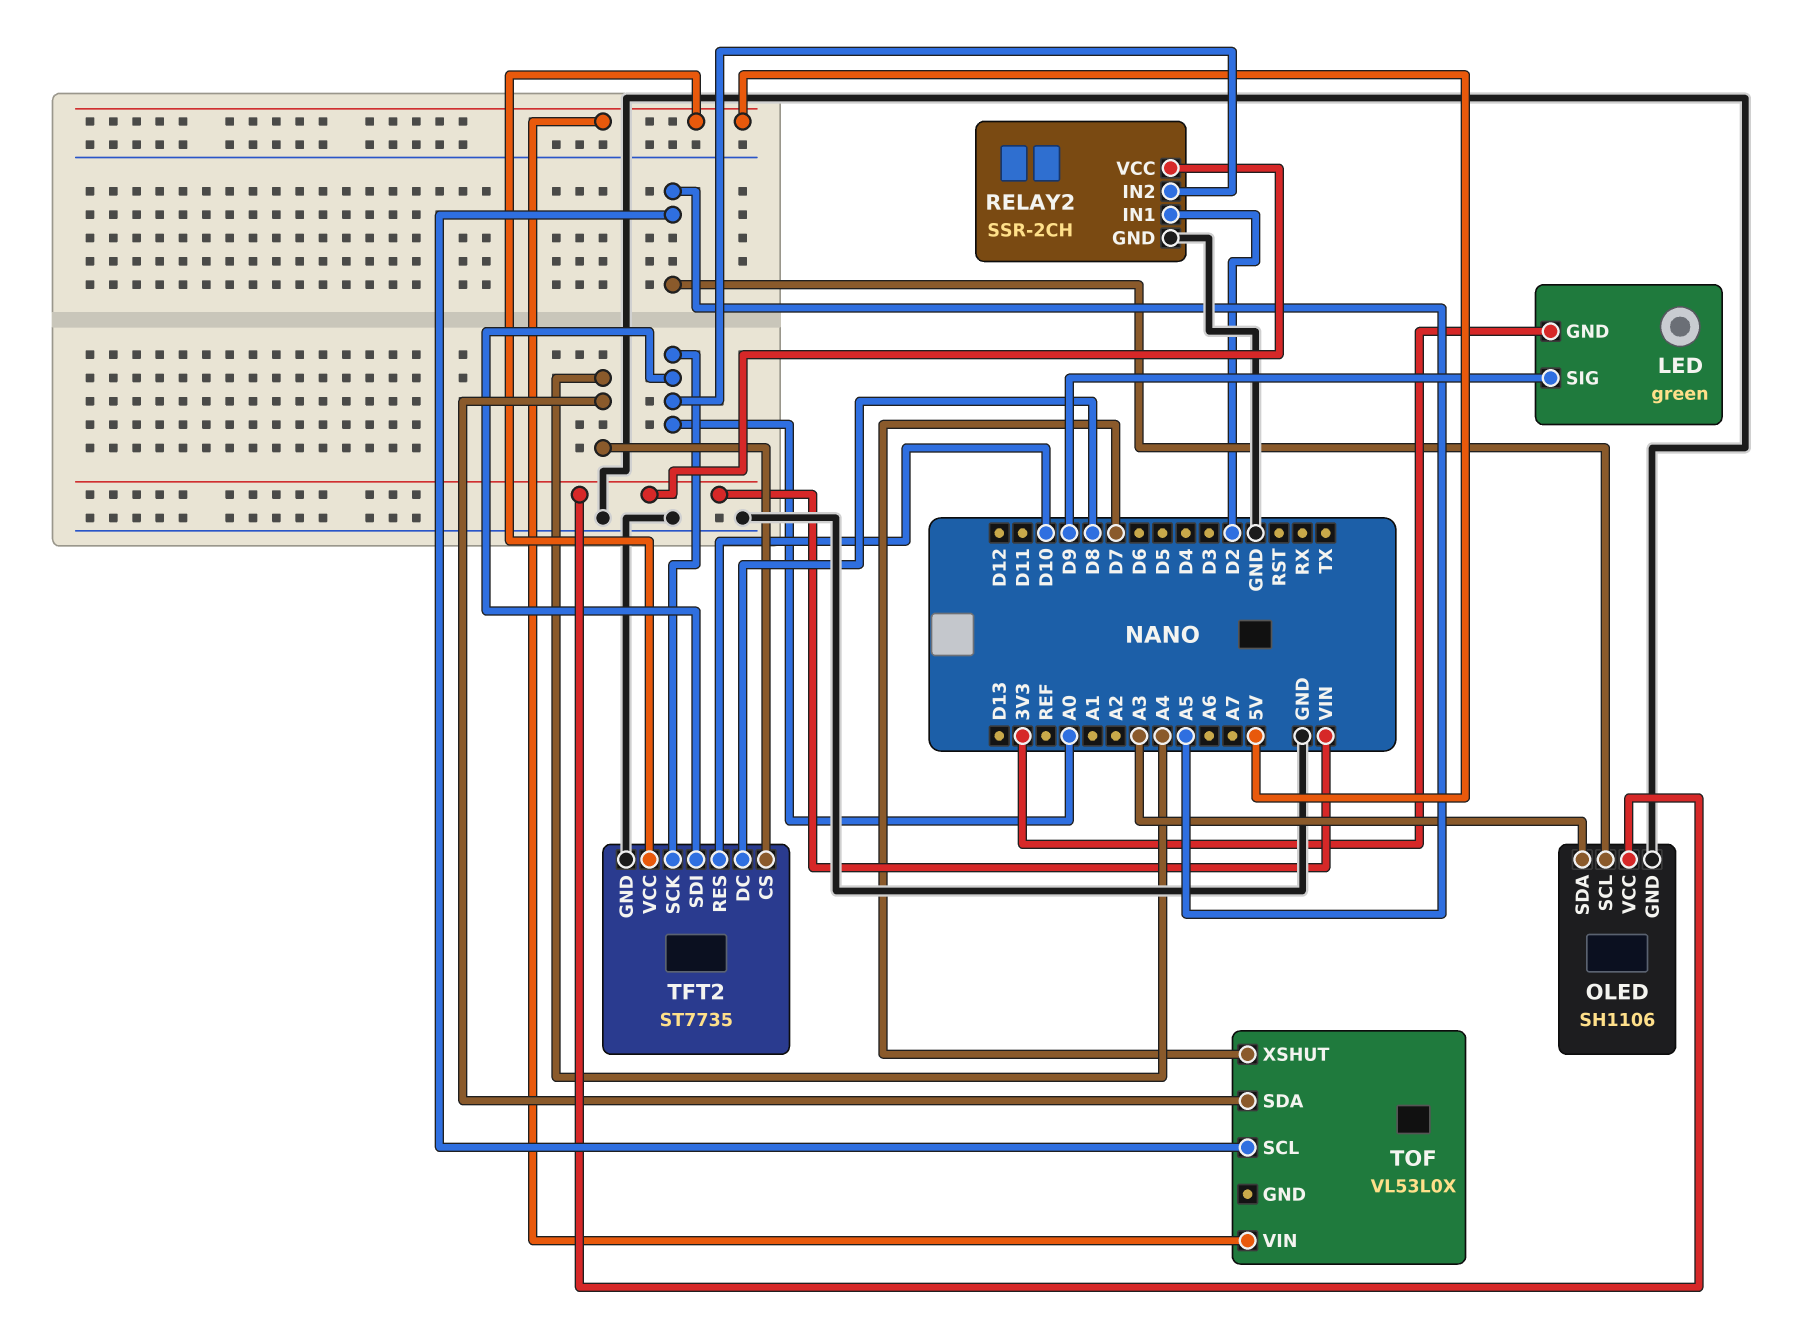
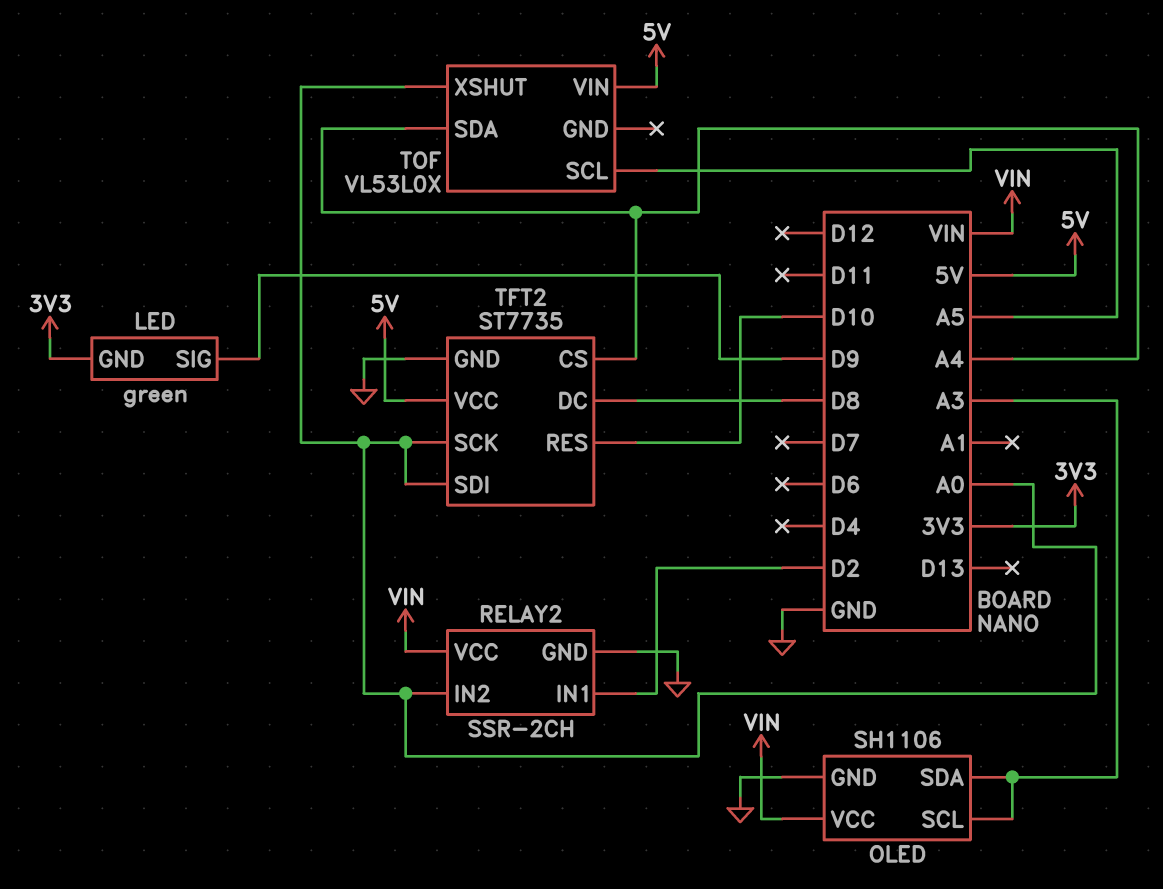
OLED pin SCL: A5 -> A3
TOF pin XSHUT: D7 -> A0

